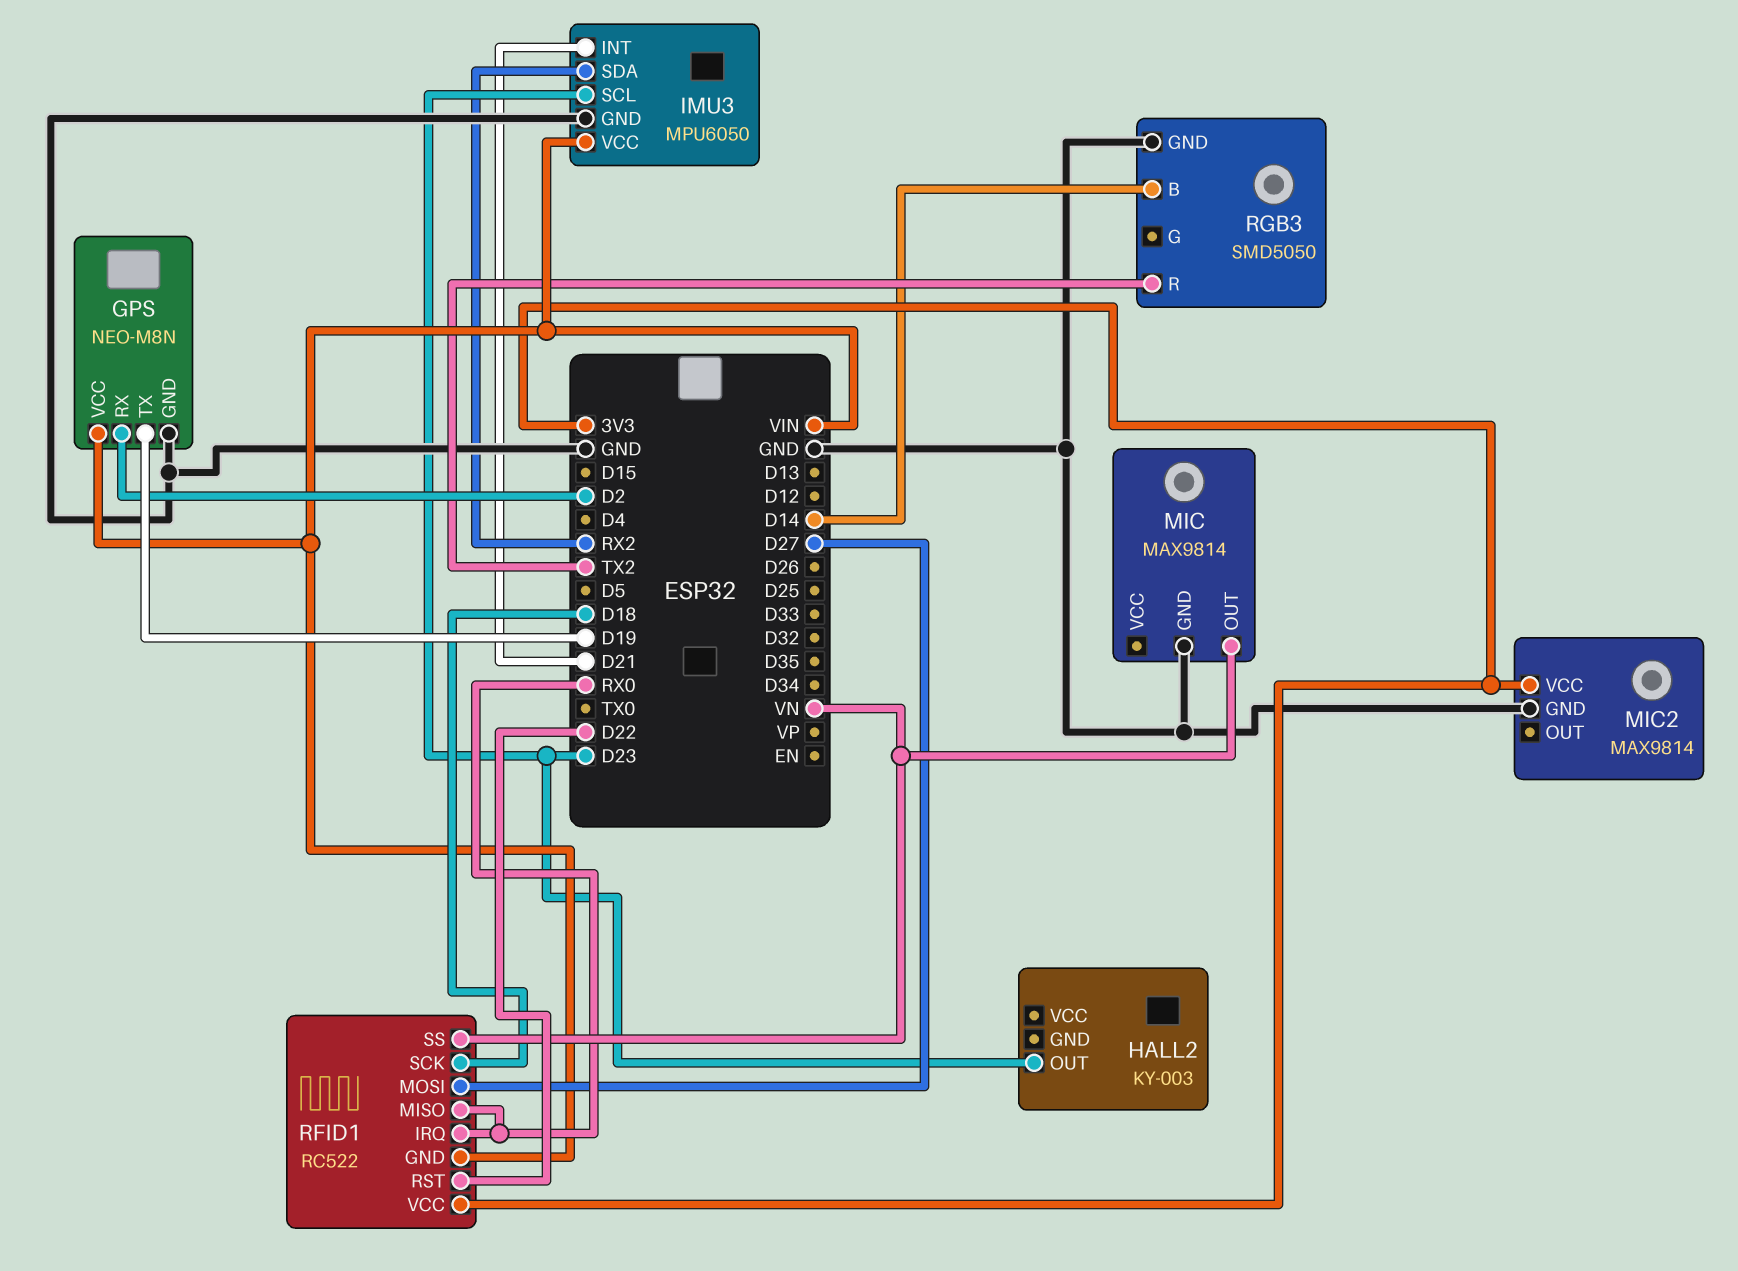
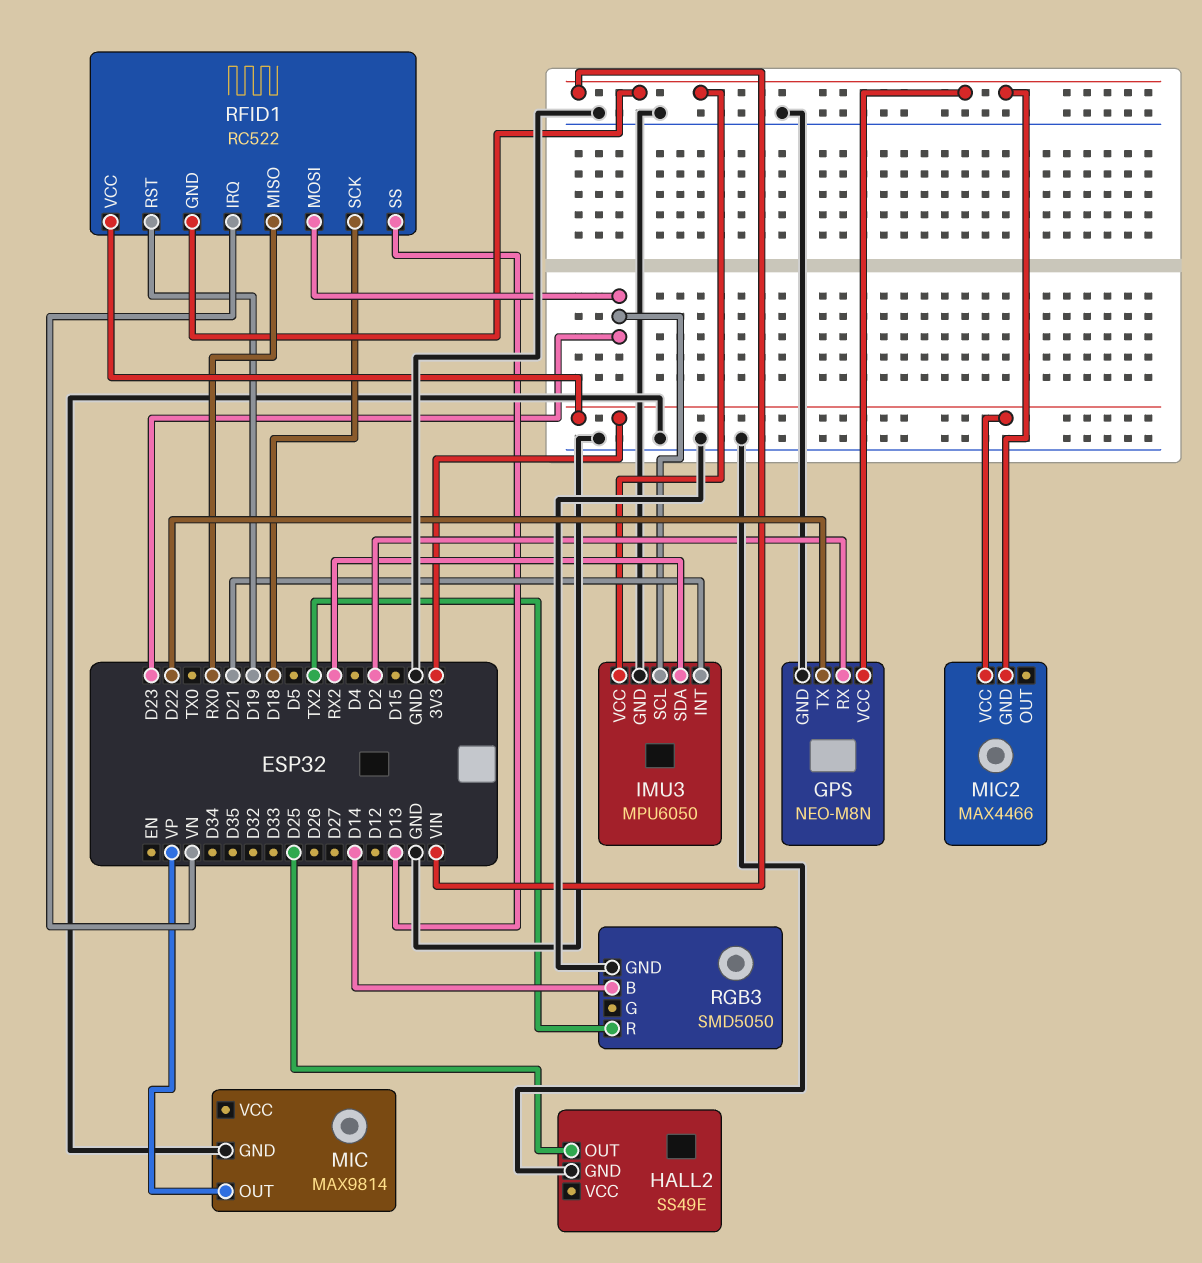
GPS pin TX: D19 -> D22
HALL2: KY-003 -> SS49E
HALL2 pin GND: none -> GND
HALL2 pin OUT: D23 -> D25
MIC pin OUT: VN -> VP
MIC2: MAX9814 -> MAX4466
MIC2 pin GND: GND -> VIN
RFID1 pin IRQ: RX0 -> VN
RFID1 pin MOSI: D27 -> D23
RFID1 pin RST: D22 -> D19
RFID1 pin SS: VN -> D13

